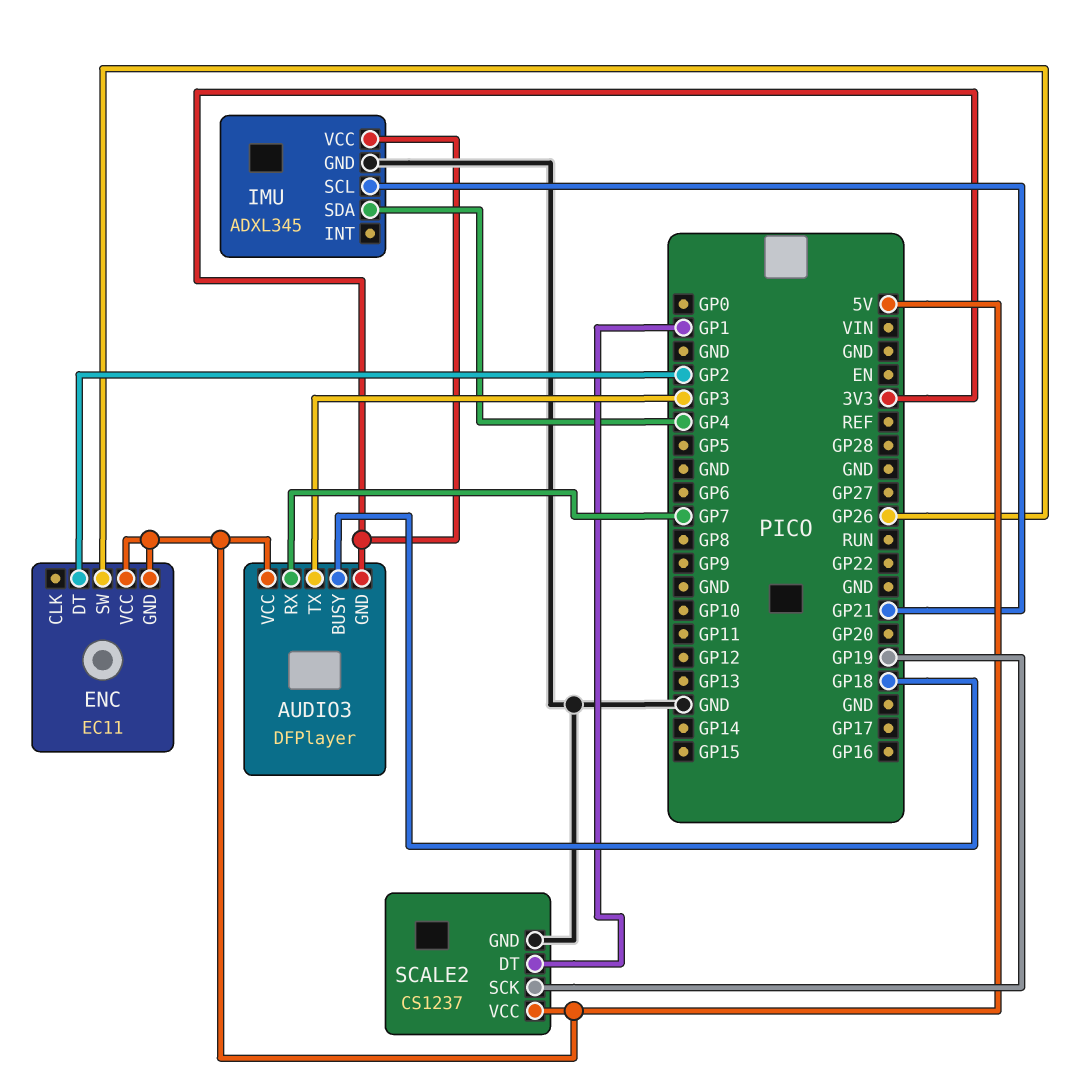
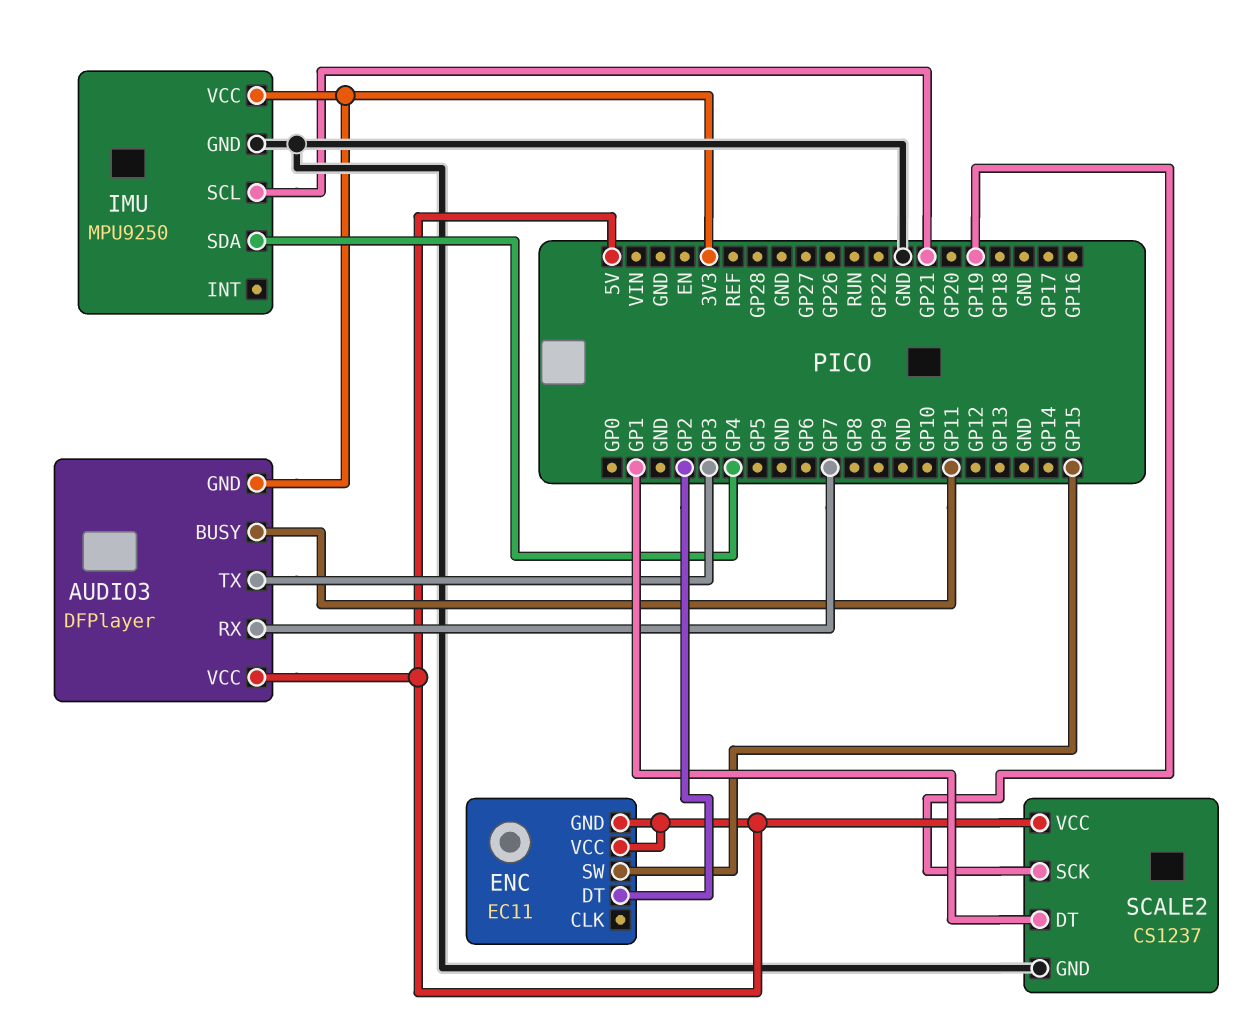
AUDIO3 pin BUSY: GP18 -> GP11
ENC pin SW: GP26 -> GP15
IMU: ADXL345 -> MPU9250

